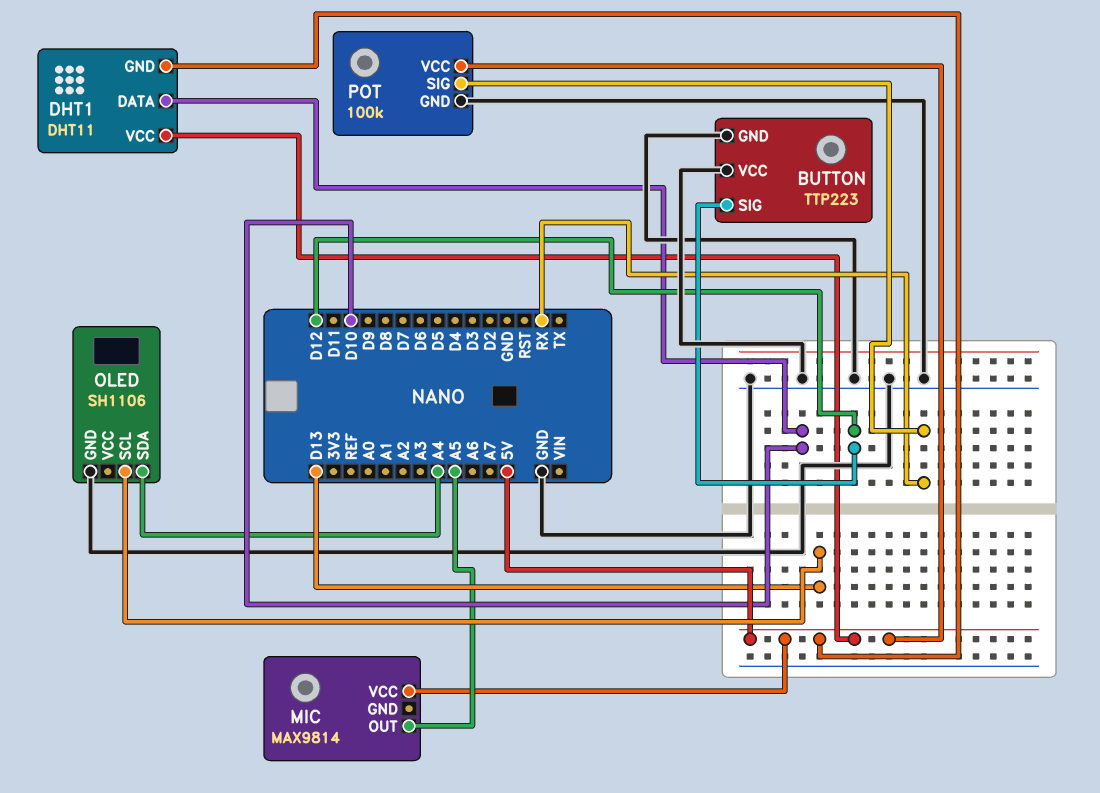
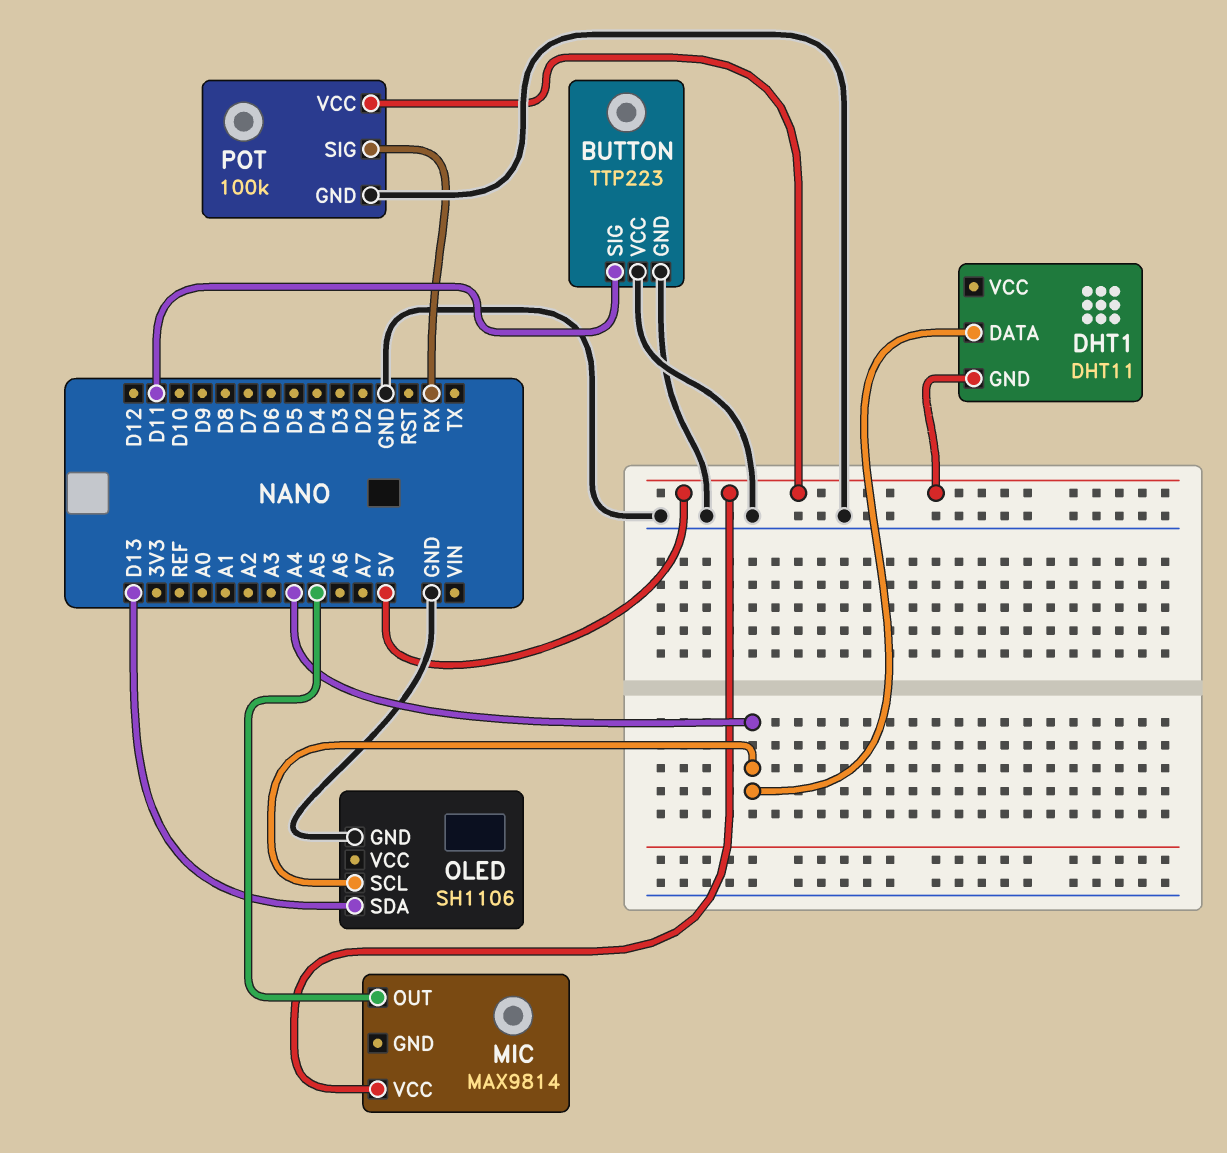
BUTTON pin SIG: D12 -> D11
DHT1 pin DATA: D10 -> A4
DHT1 pin VCC: 5V -> none
OLED pin SCL: D13 -> A4
OLED pin SDA: A4 -> D13

